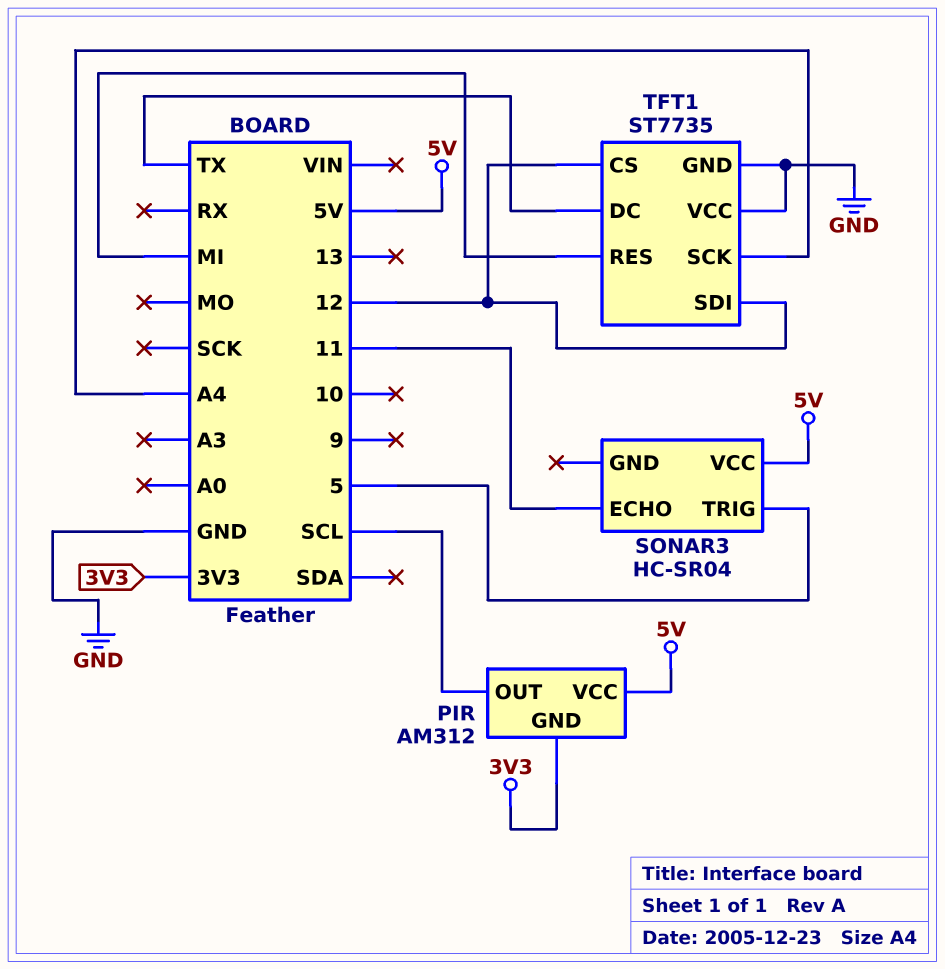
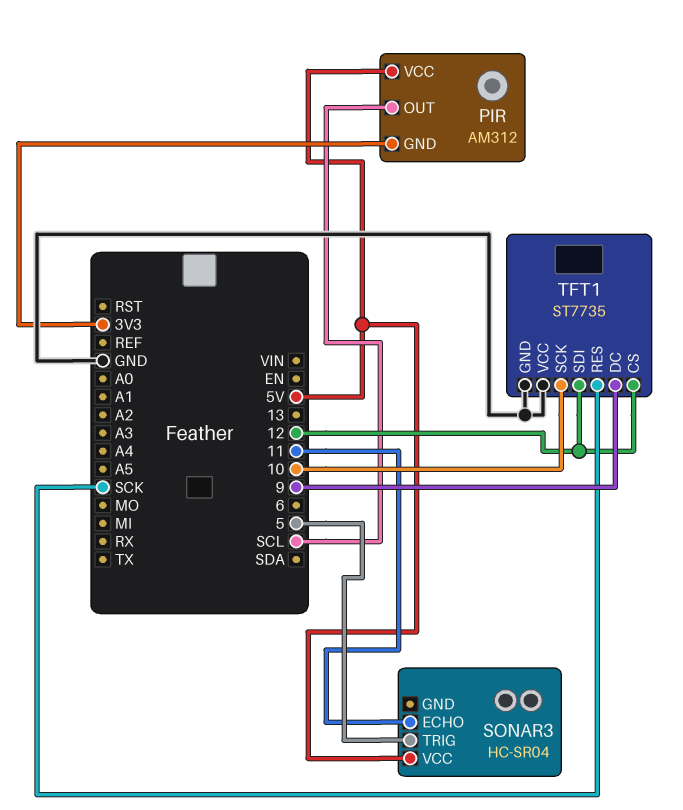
TFT1 pin DC: TX -> 9
TFT1 pin RES: MI -> SCK
TFT1 pin SCK: A4 -> 10

